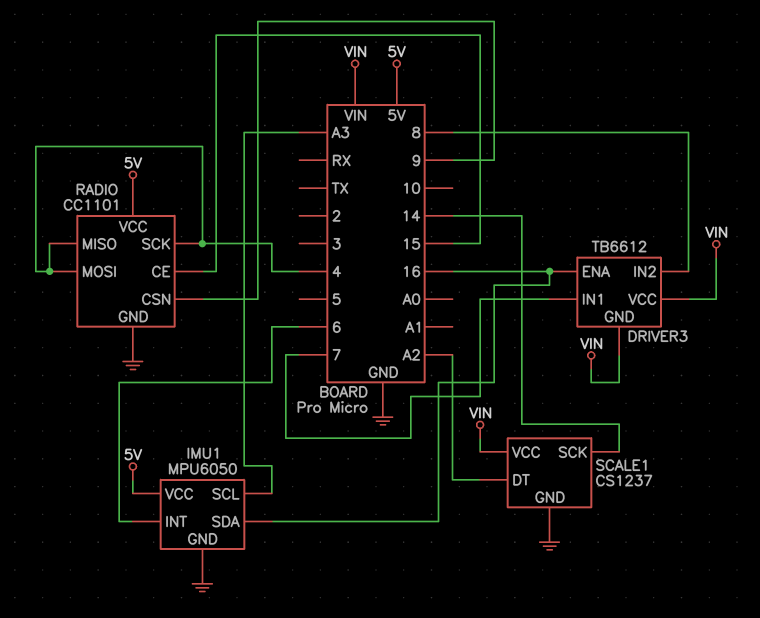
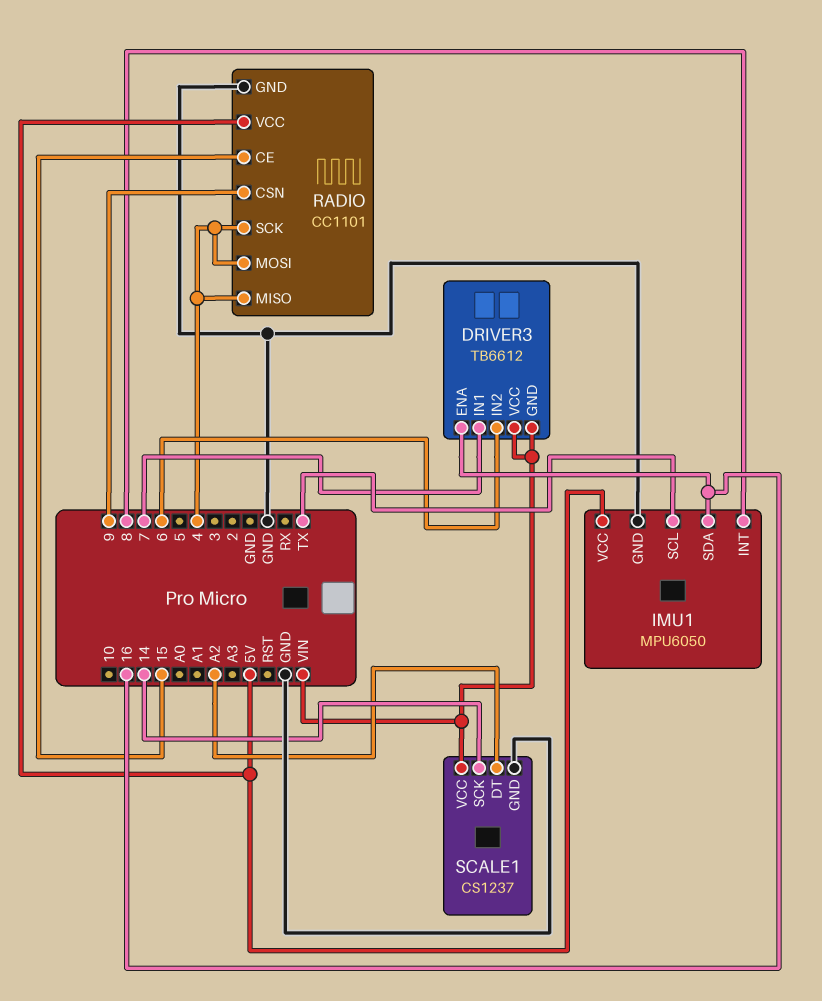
DRIVER3 pin IN2: 8 -> 6
IMU1 pin INT: 6 -> 8
IMU1 pin SCL: A3 -> TX

